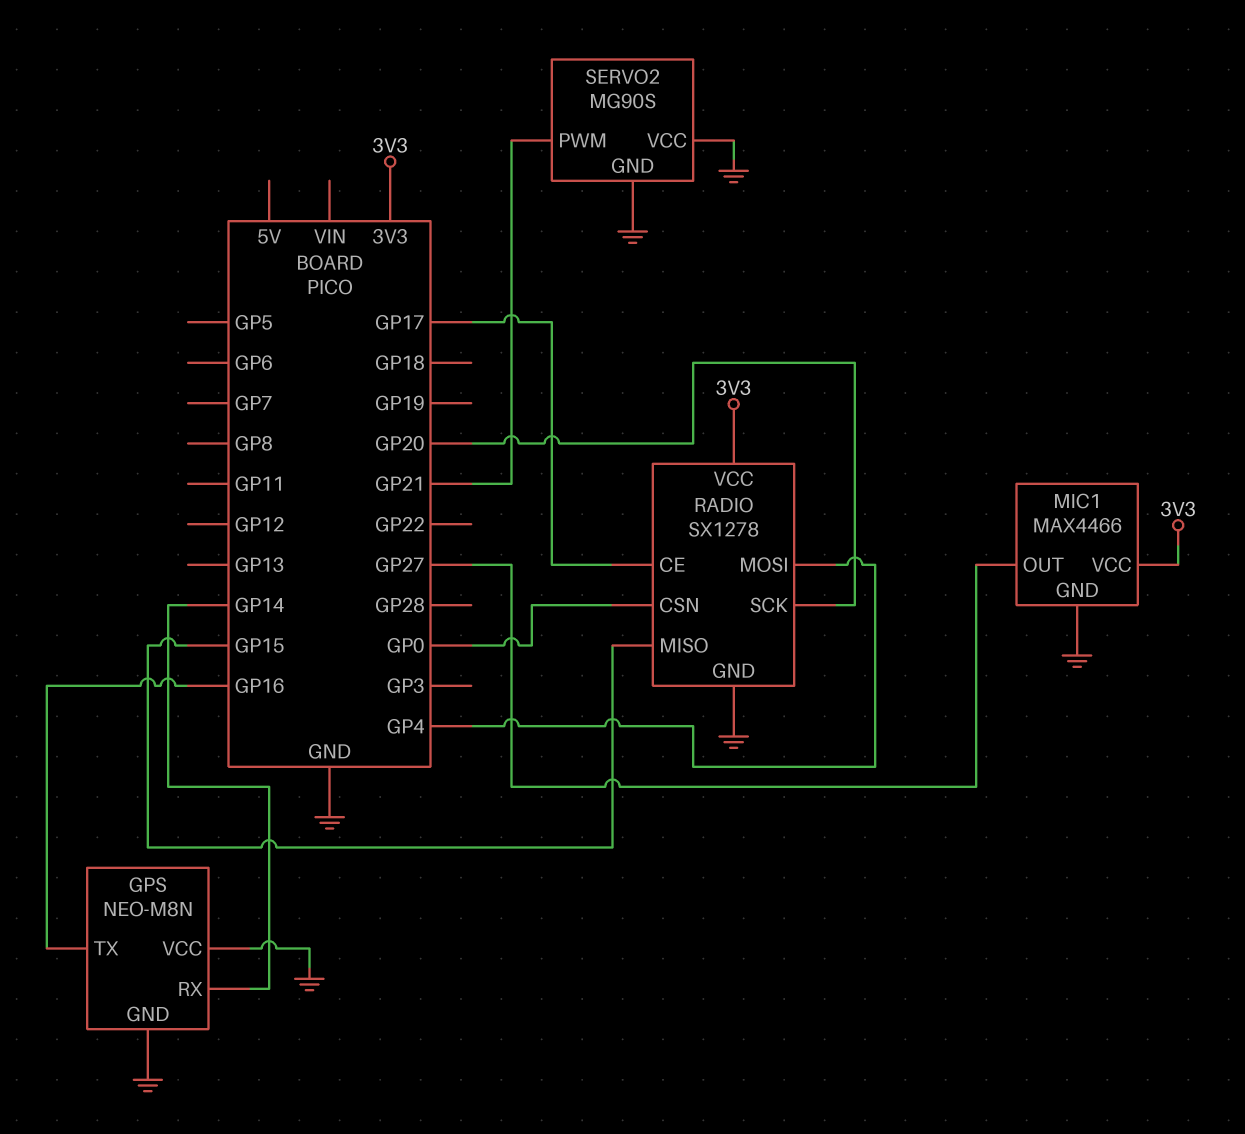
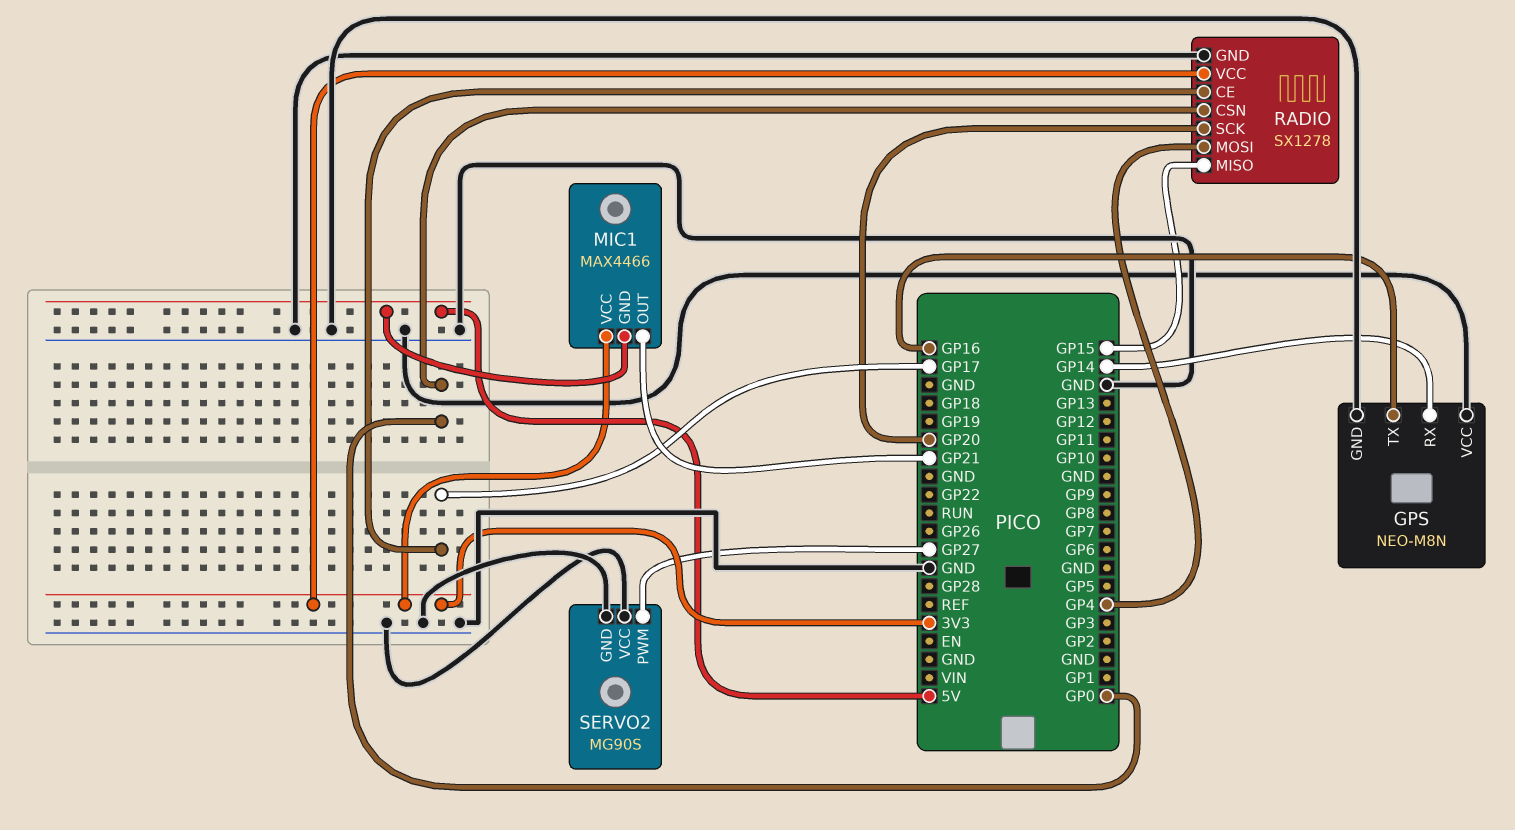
MIC1 pin GND: GND -> 5V
MIC1 pin OUT: GP27 -> GP21
SERVO2 pin PWM: GP21 -> GP27

